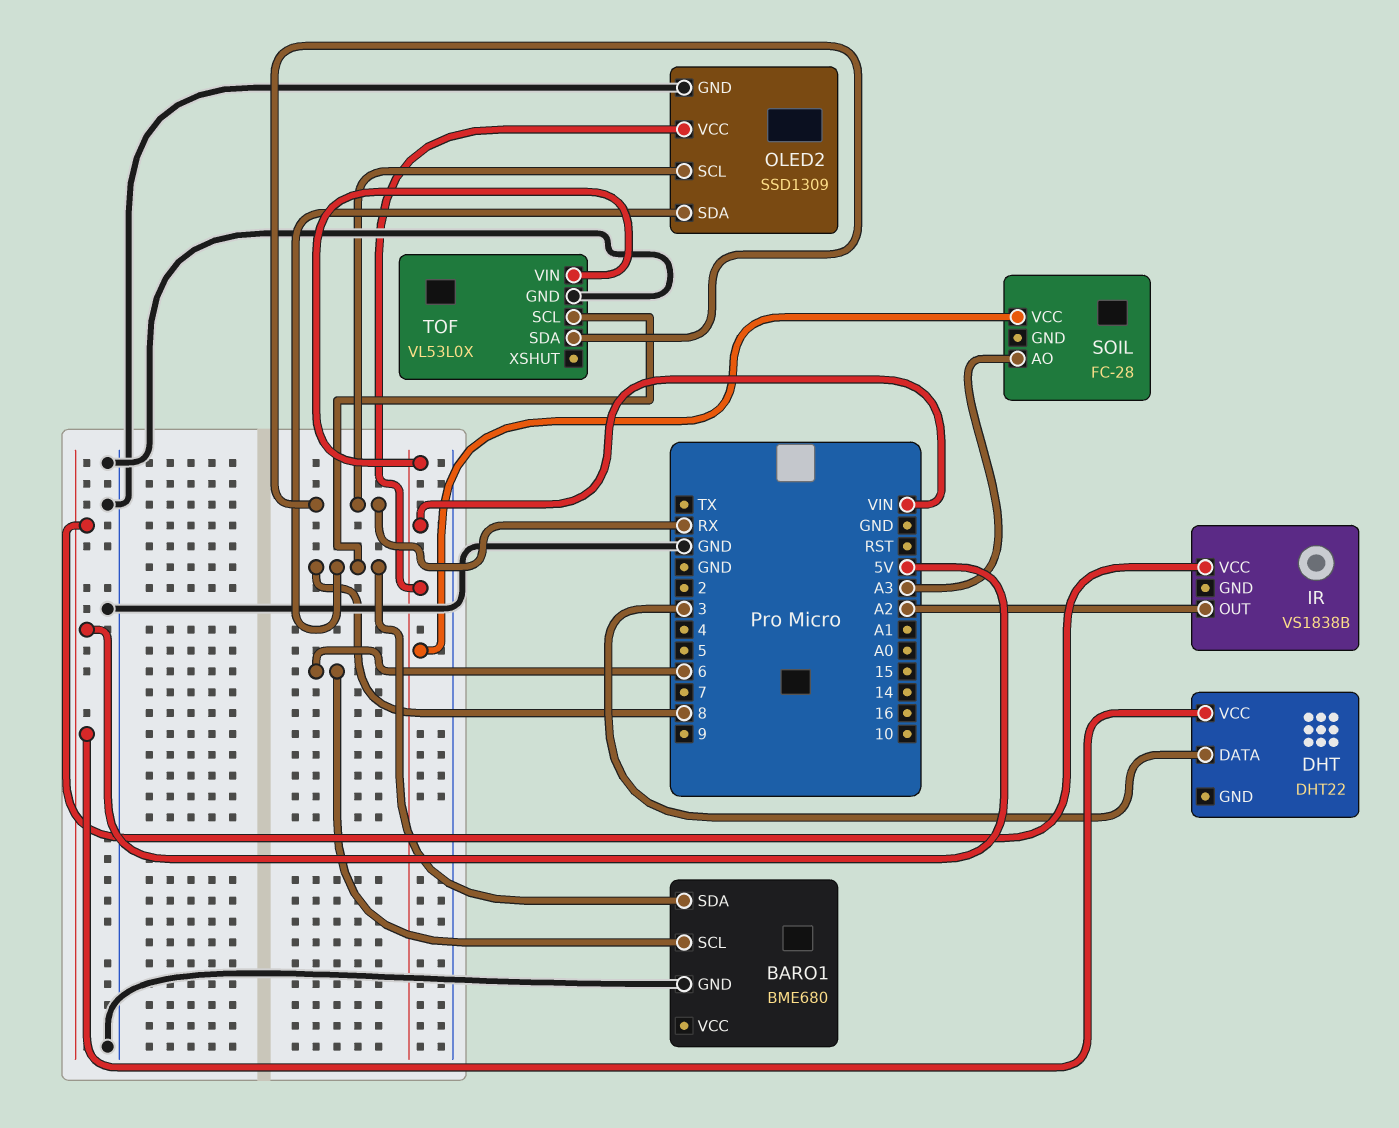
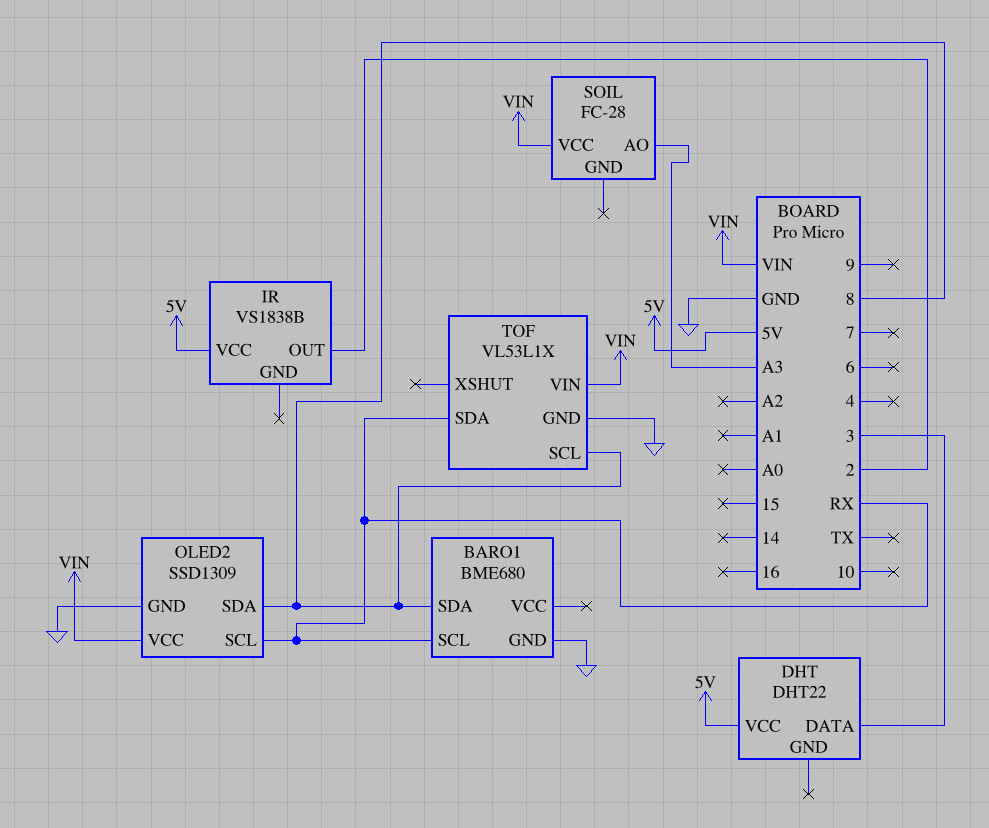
BARO1 pin SCL: 6 -> RX
IR pin OUT: A2 -> 2
TOF: VL53L0X -> VL53L1X

